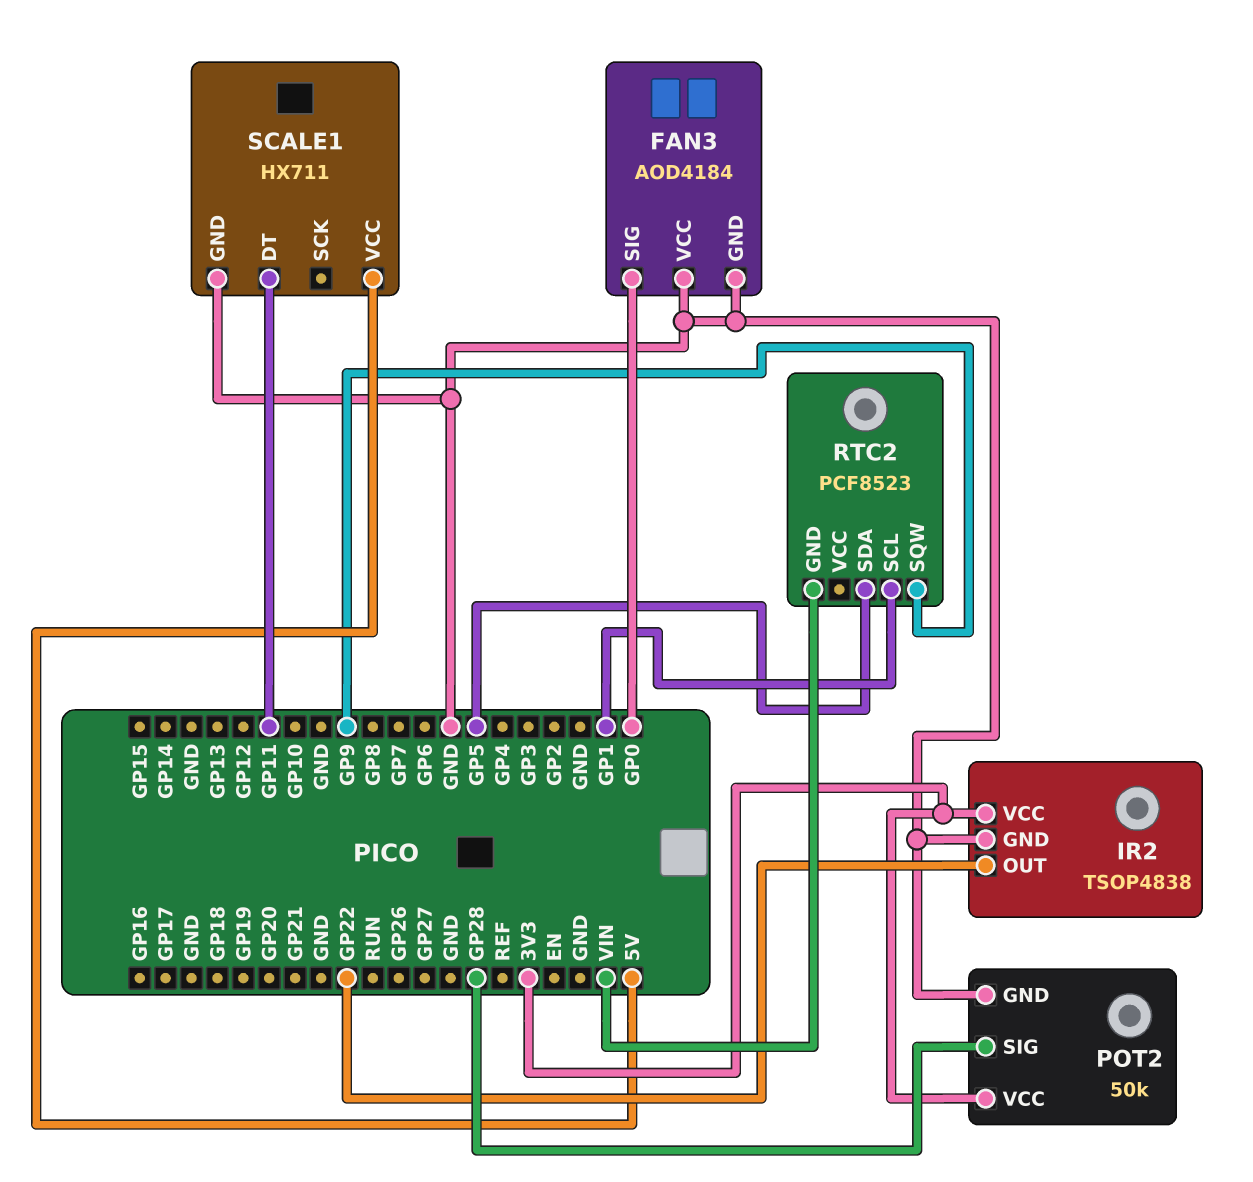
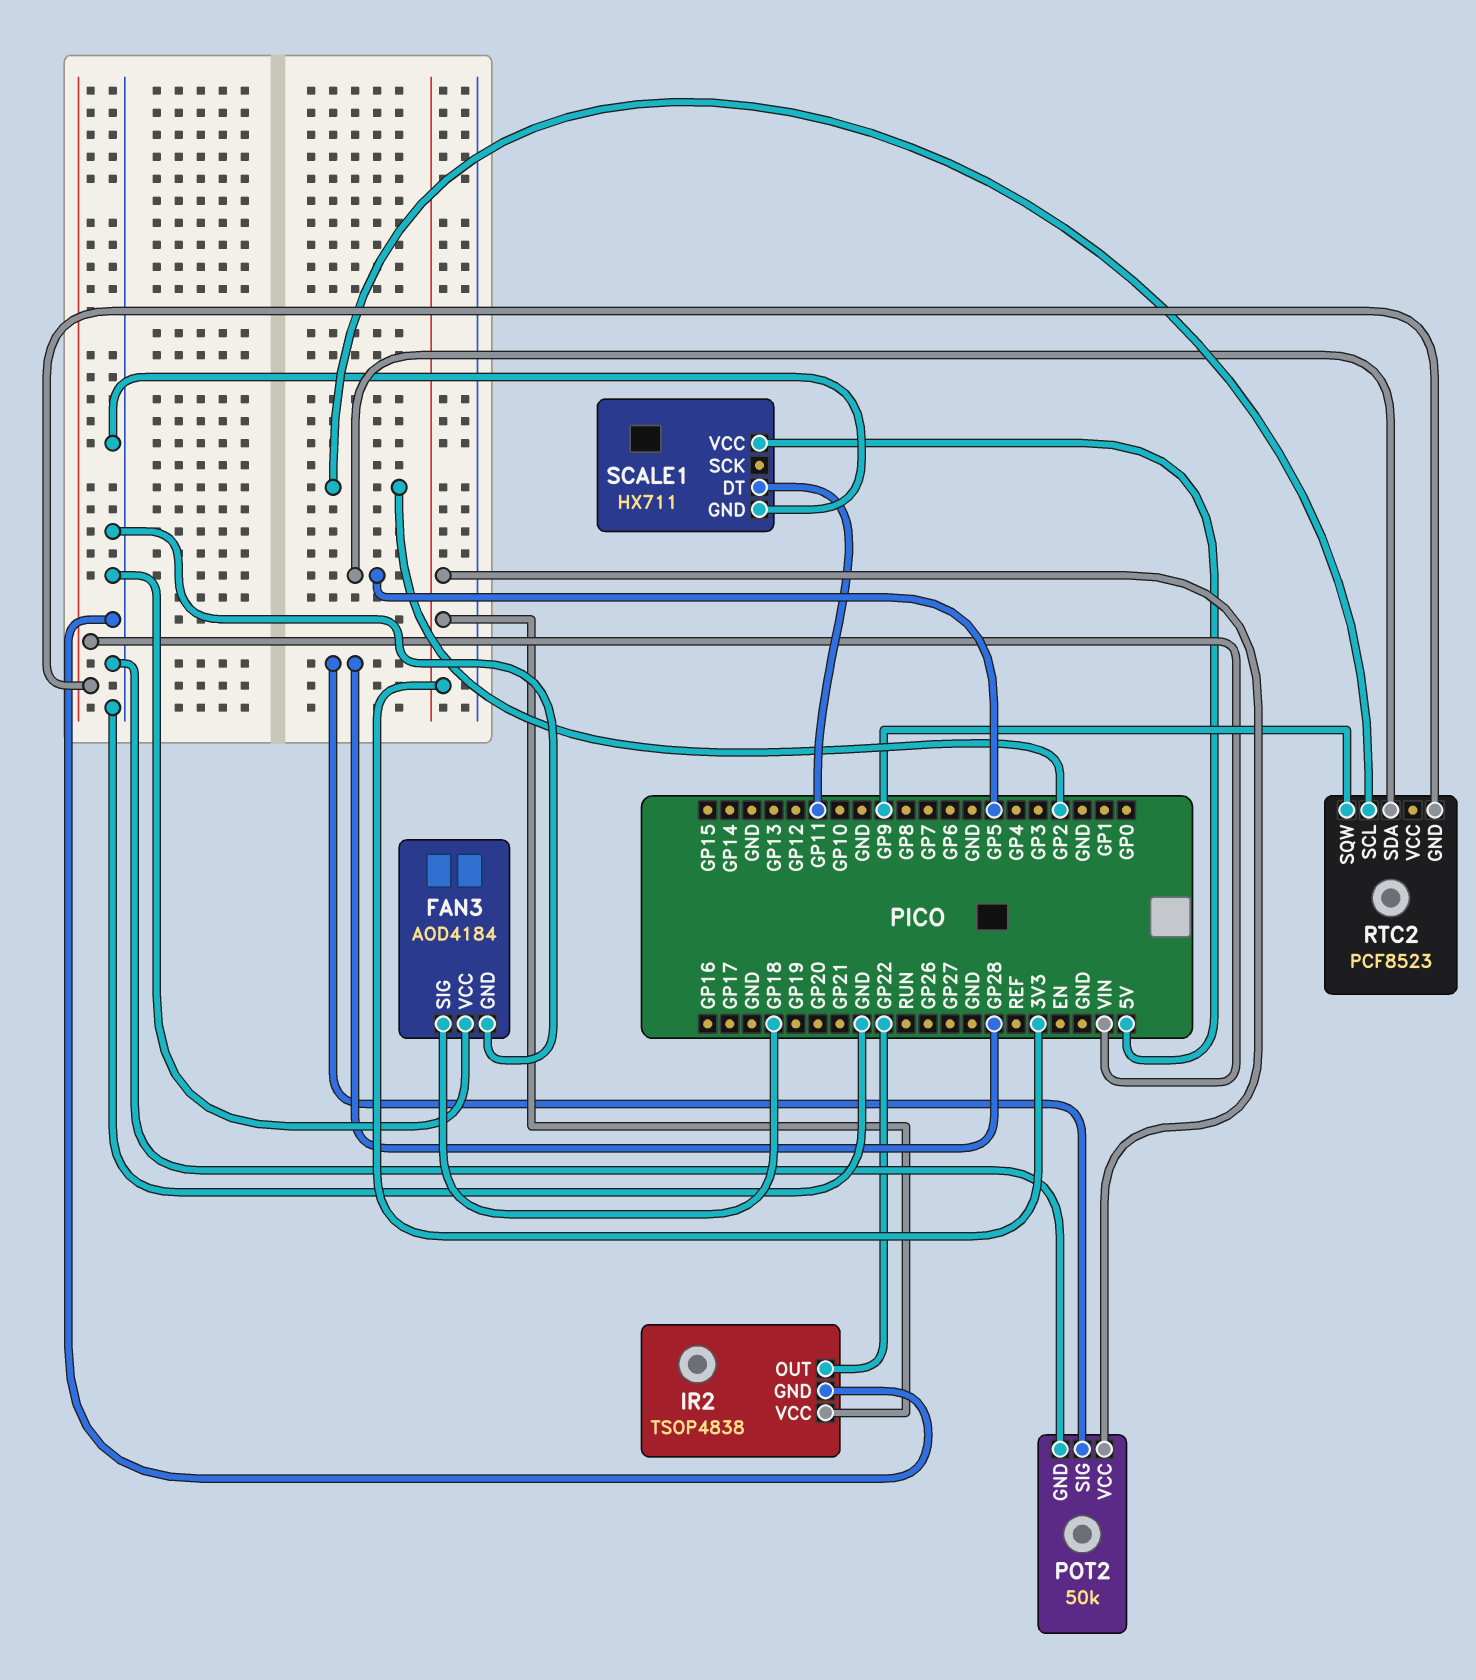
FAN3 pin SIG: GP0 -> GP18
RTC2 pin SCL: GP1 -> GP2

